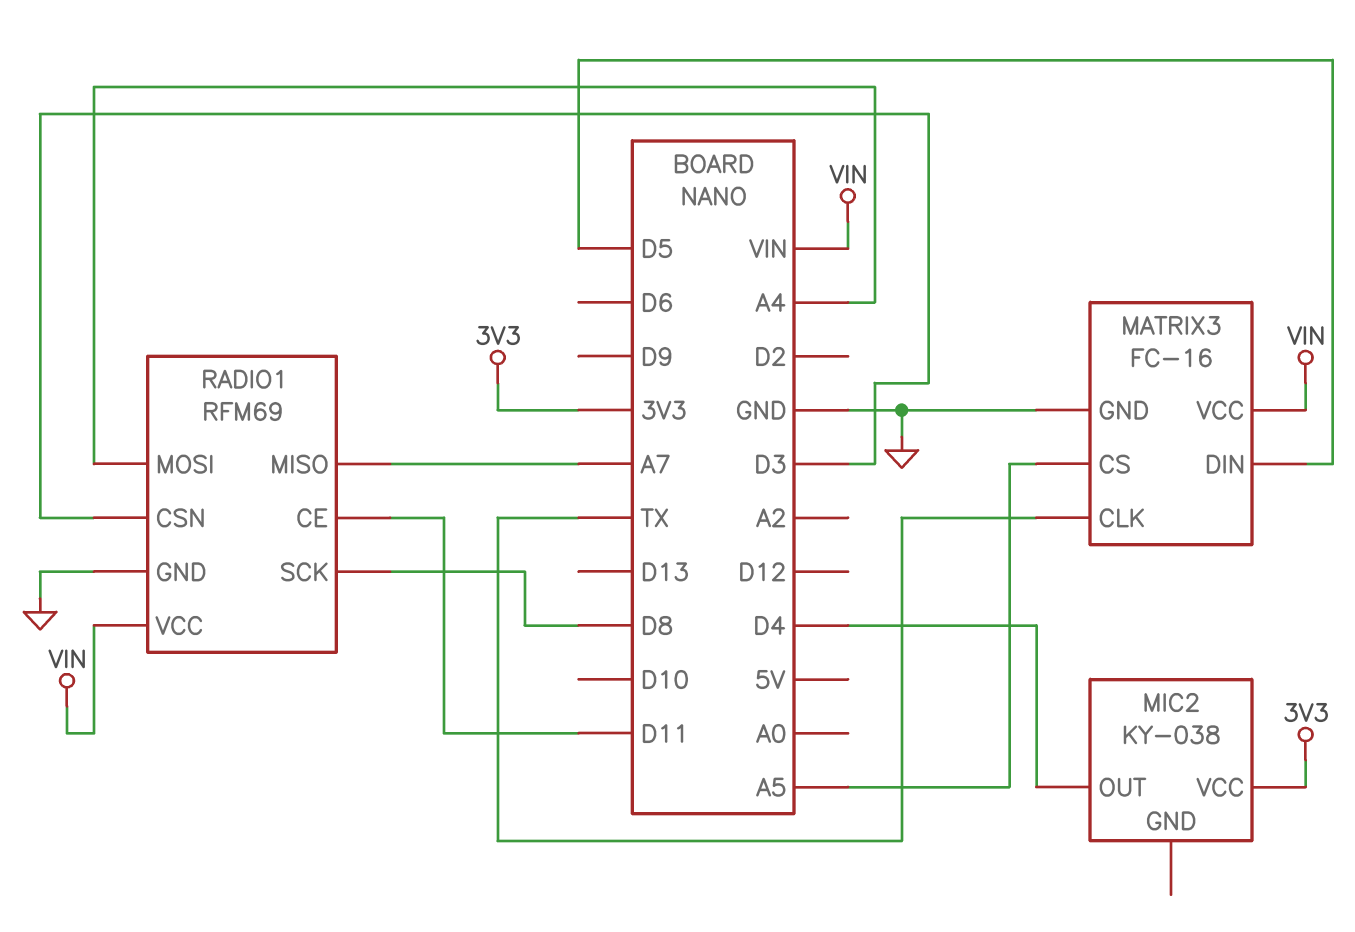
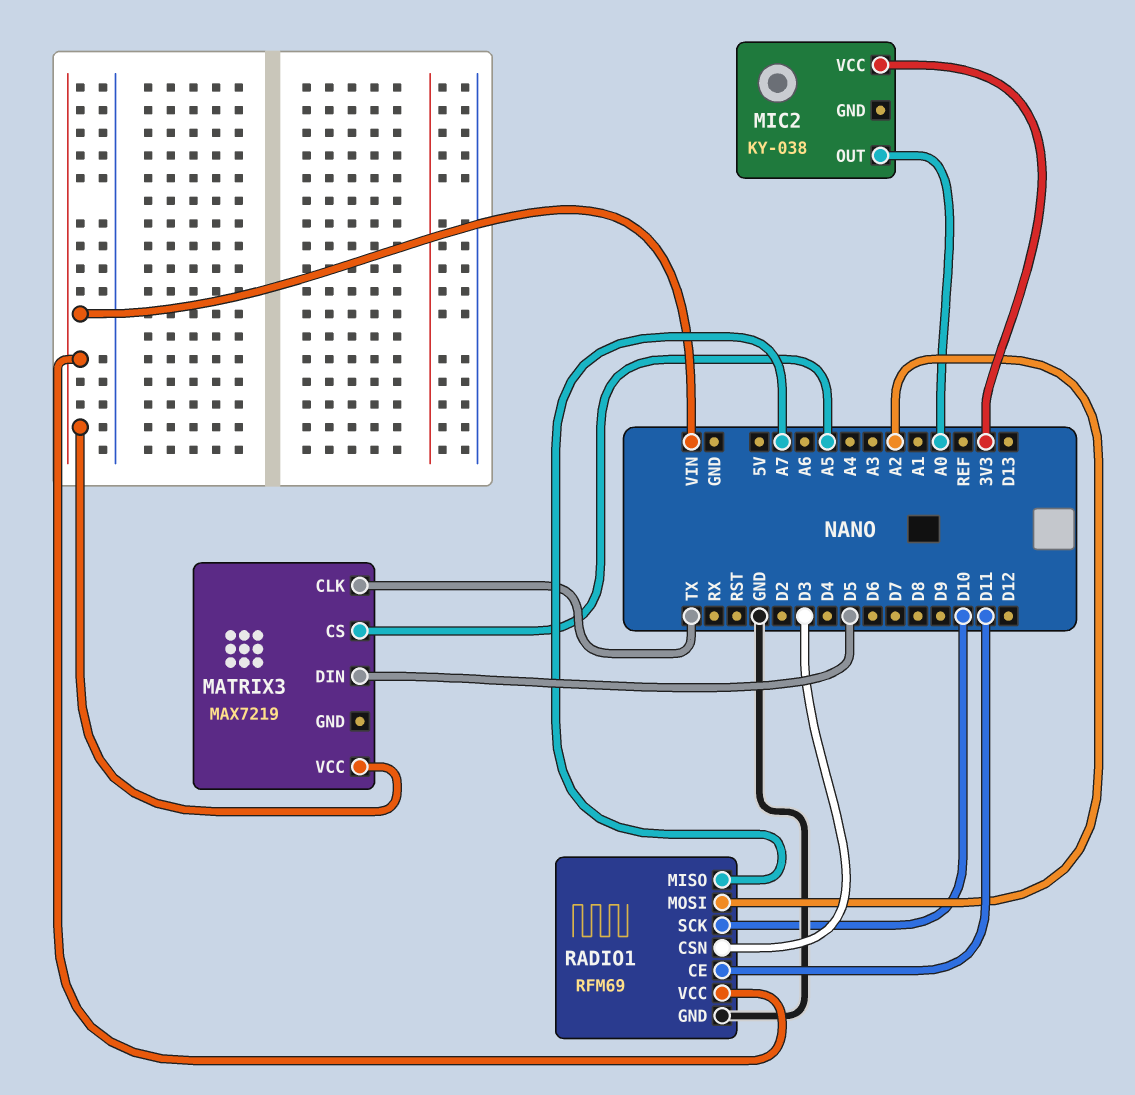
MATRIX3: FC-16 -> MAX7219
MATRIX3 pin GND: GND -> none
MIC2 pin OUT: D4 -> A0
RADIO1 pin MOSI: A4 -> A2
RADIO1 pin SCK: D8 -> D10

